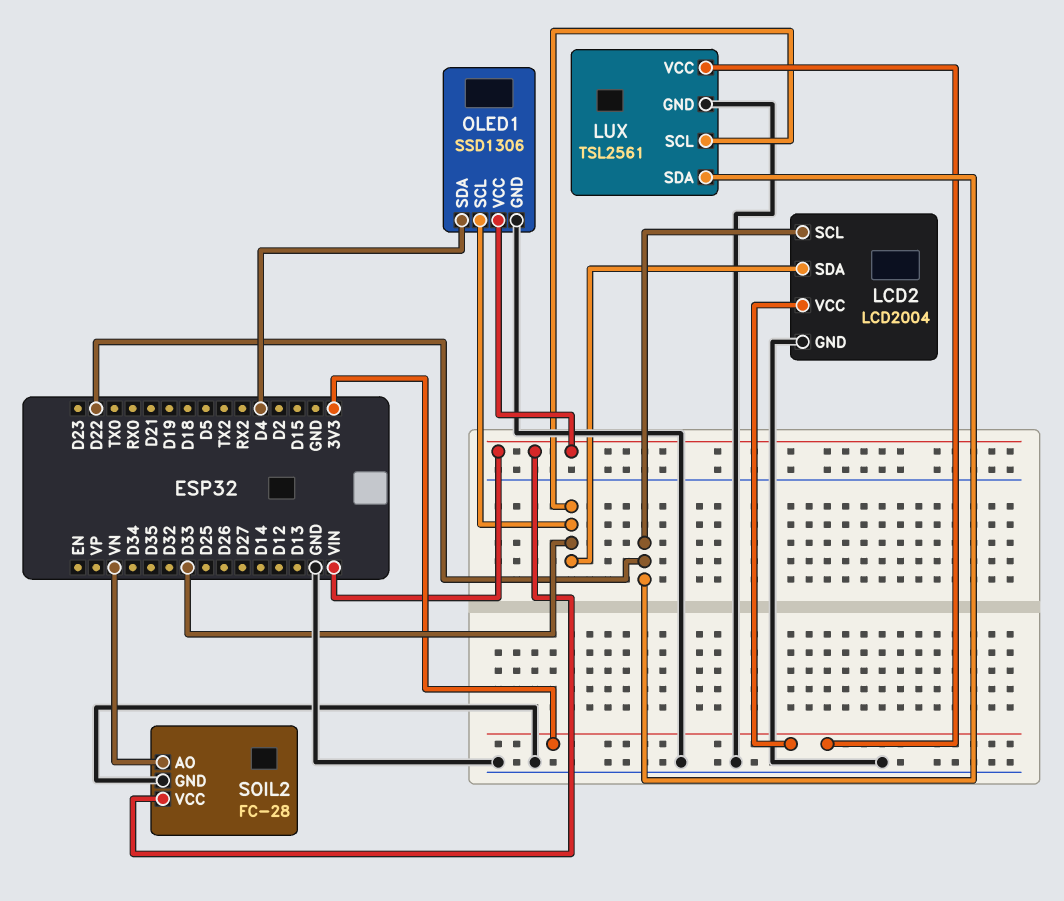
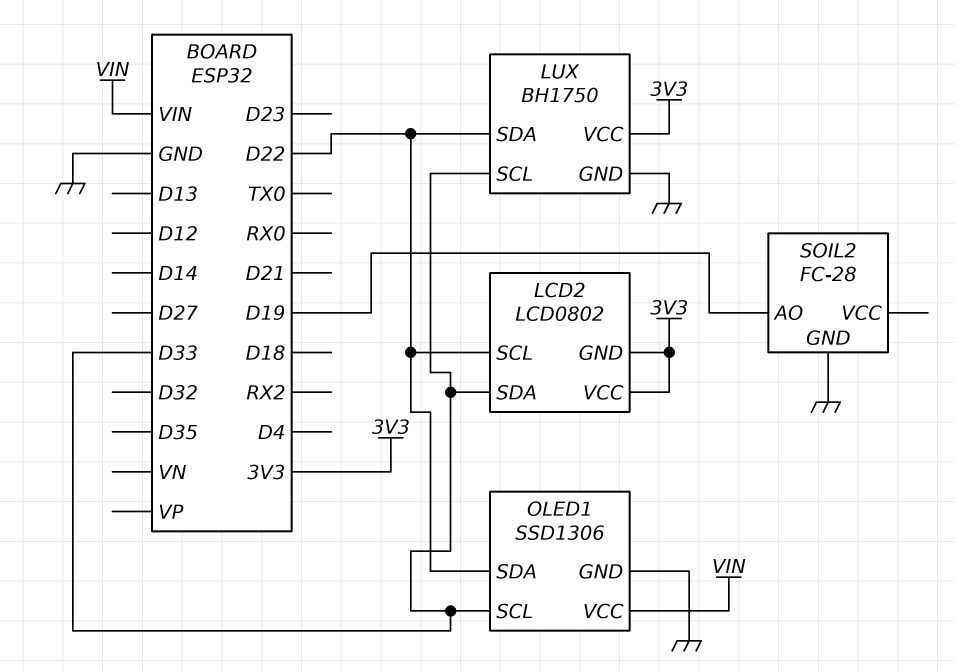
LCD2: LCD2004 -> LCD0802
LCD2 pin GND: GND -> 3V3
LUX: TSL2561 -> BH1750
OLED1 pin SDA: D4 -> D22
SOIL2 pin AO: VN -> D19
SOIL2 pin VCC: VIN -> none

